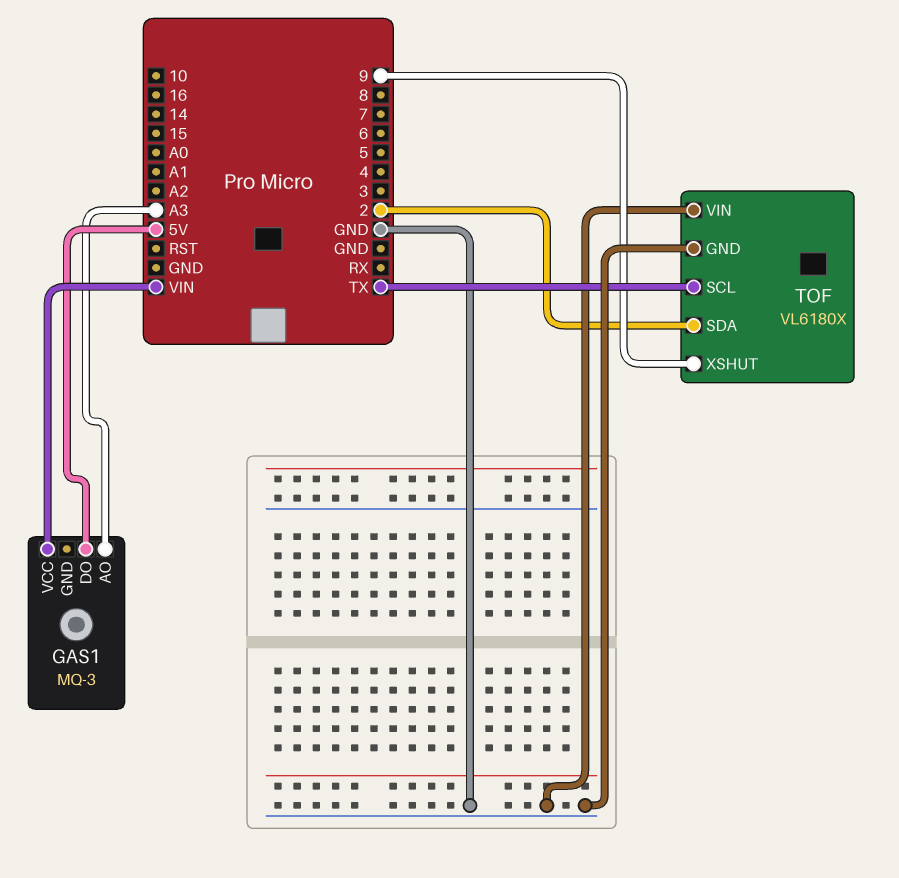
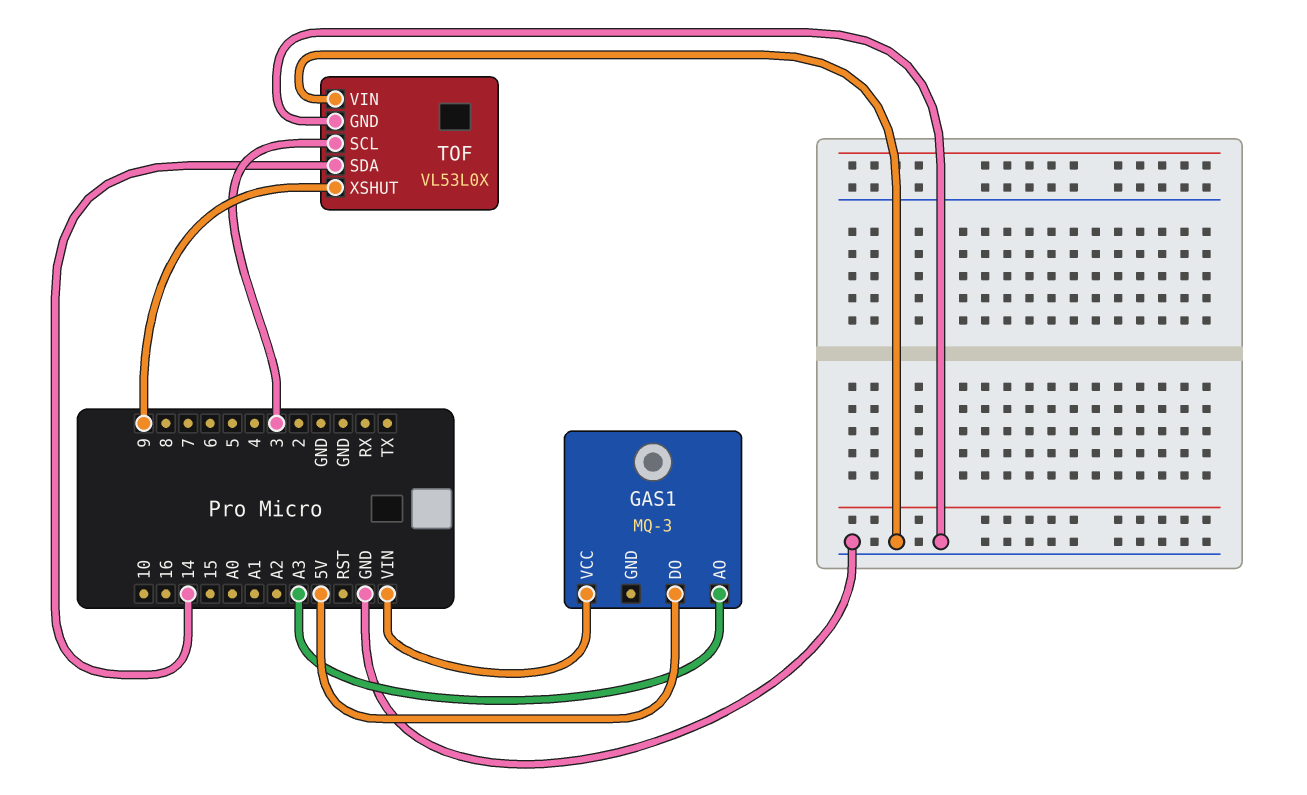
TOF: VL6180X -> VL53L0X
TOF pin SCL: TX -> 3
TOF pin SDA: 2 -> 14

